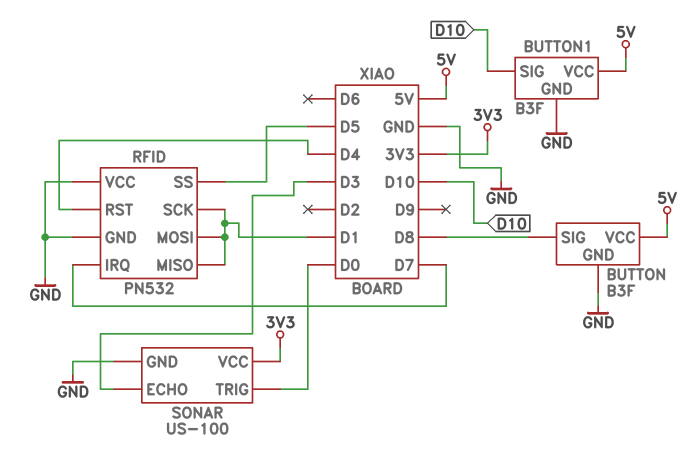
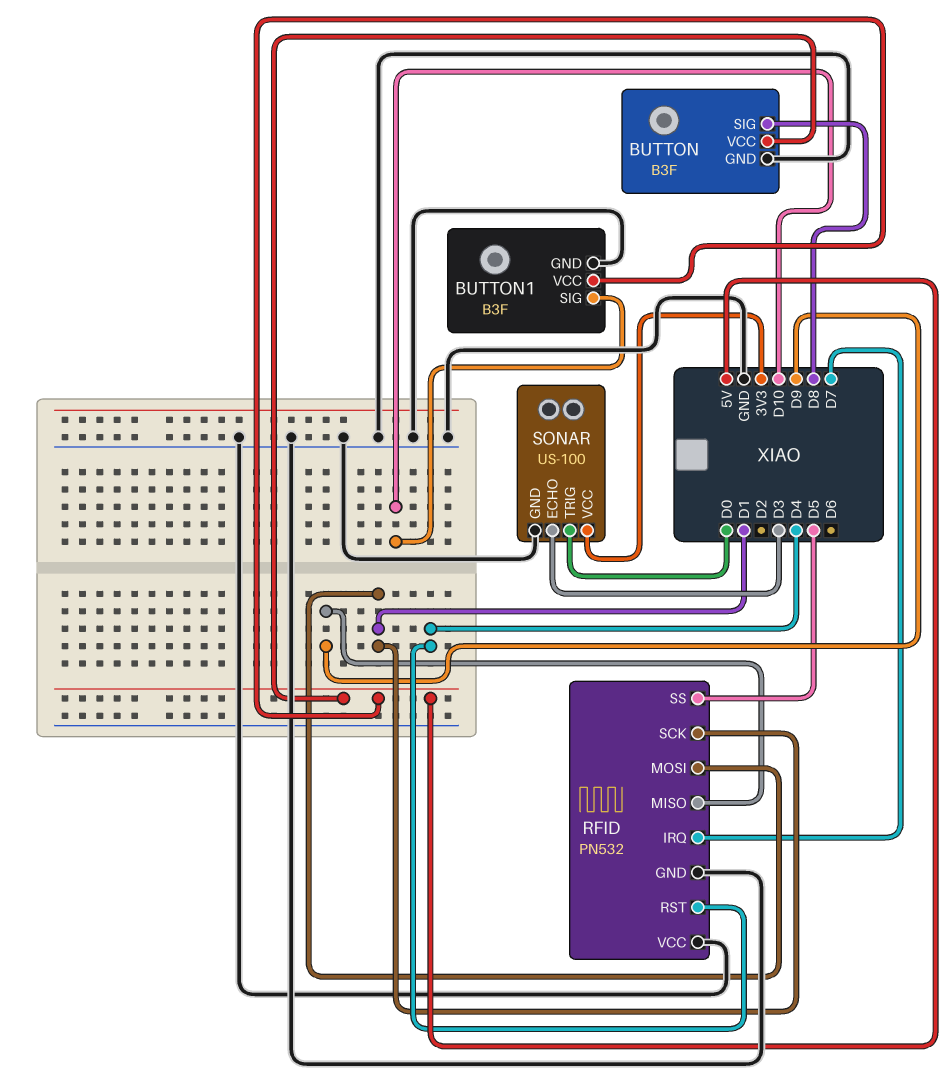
RFID pin MISO: D1 -> D9

